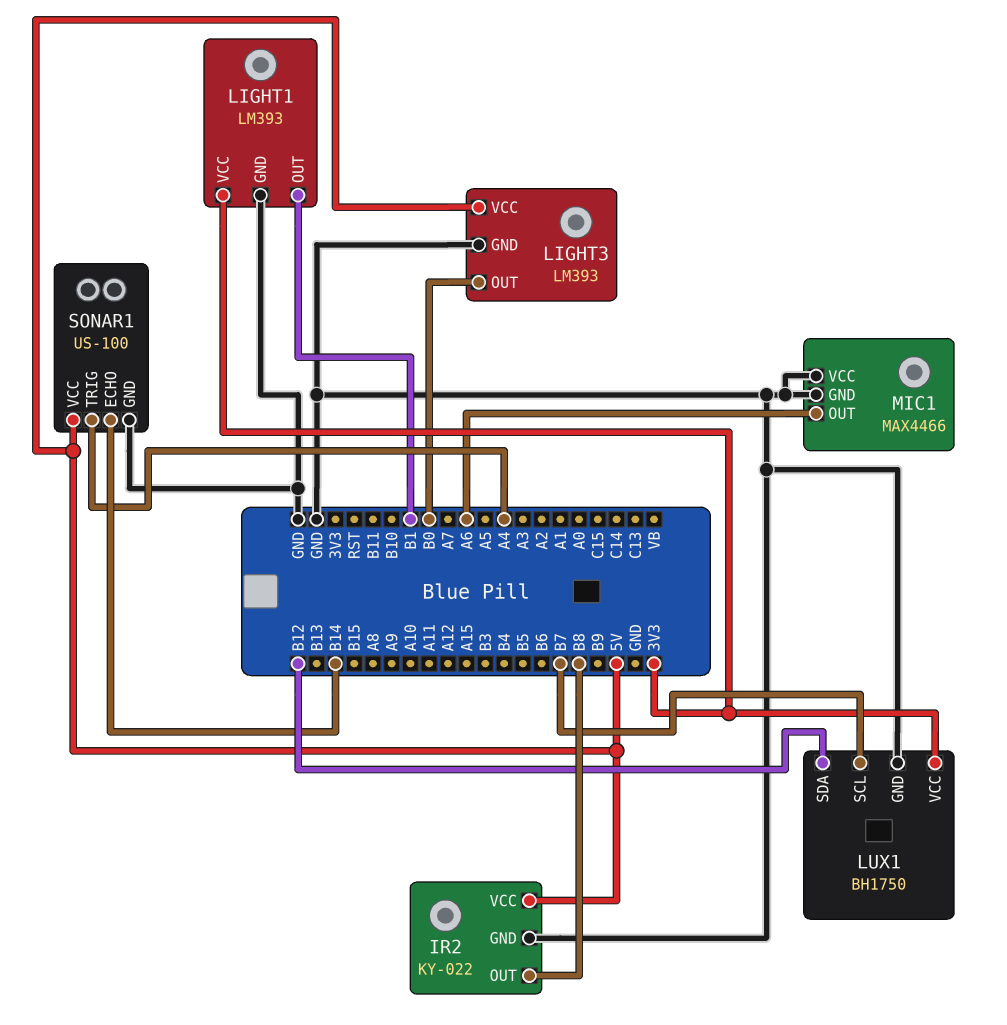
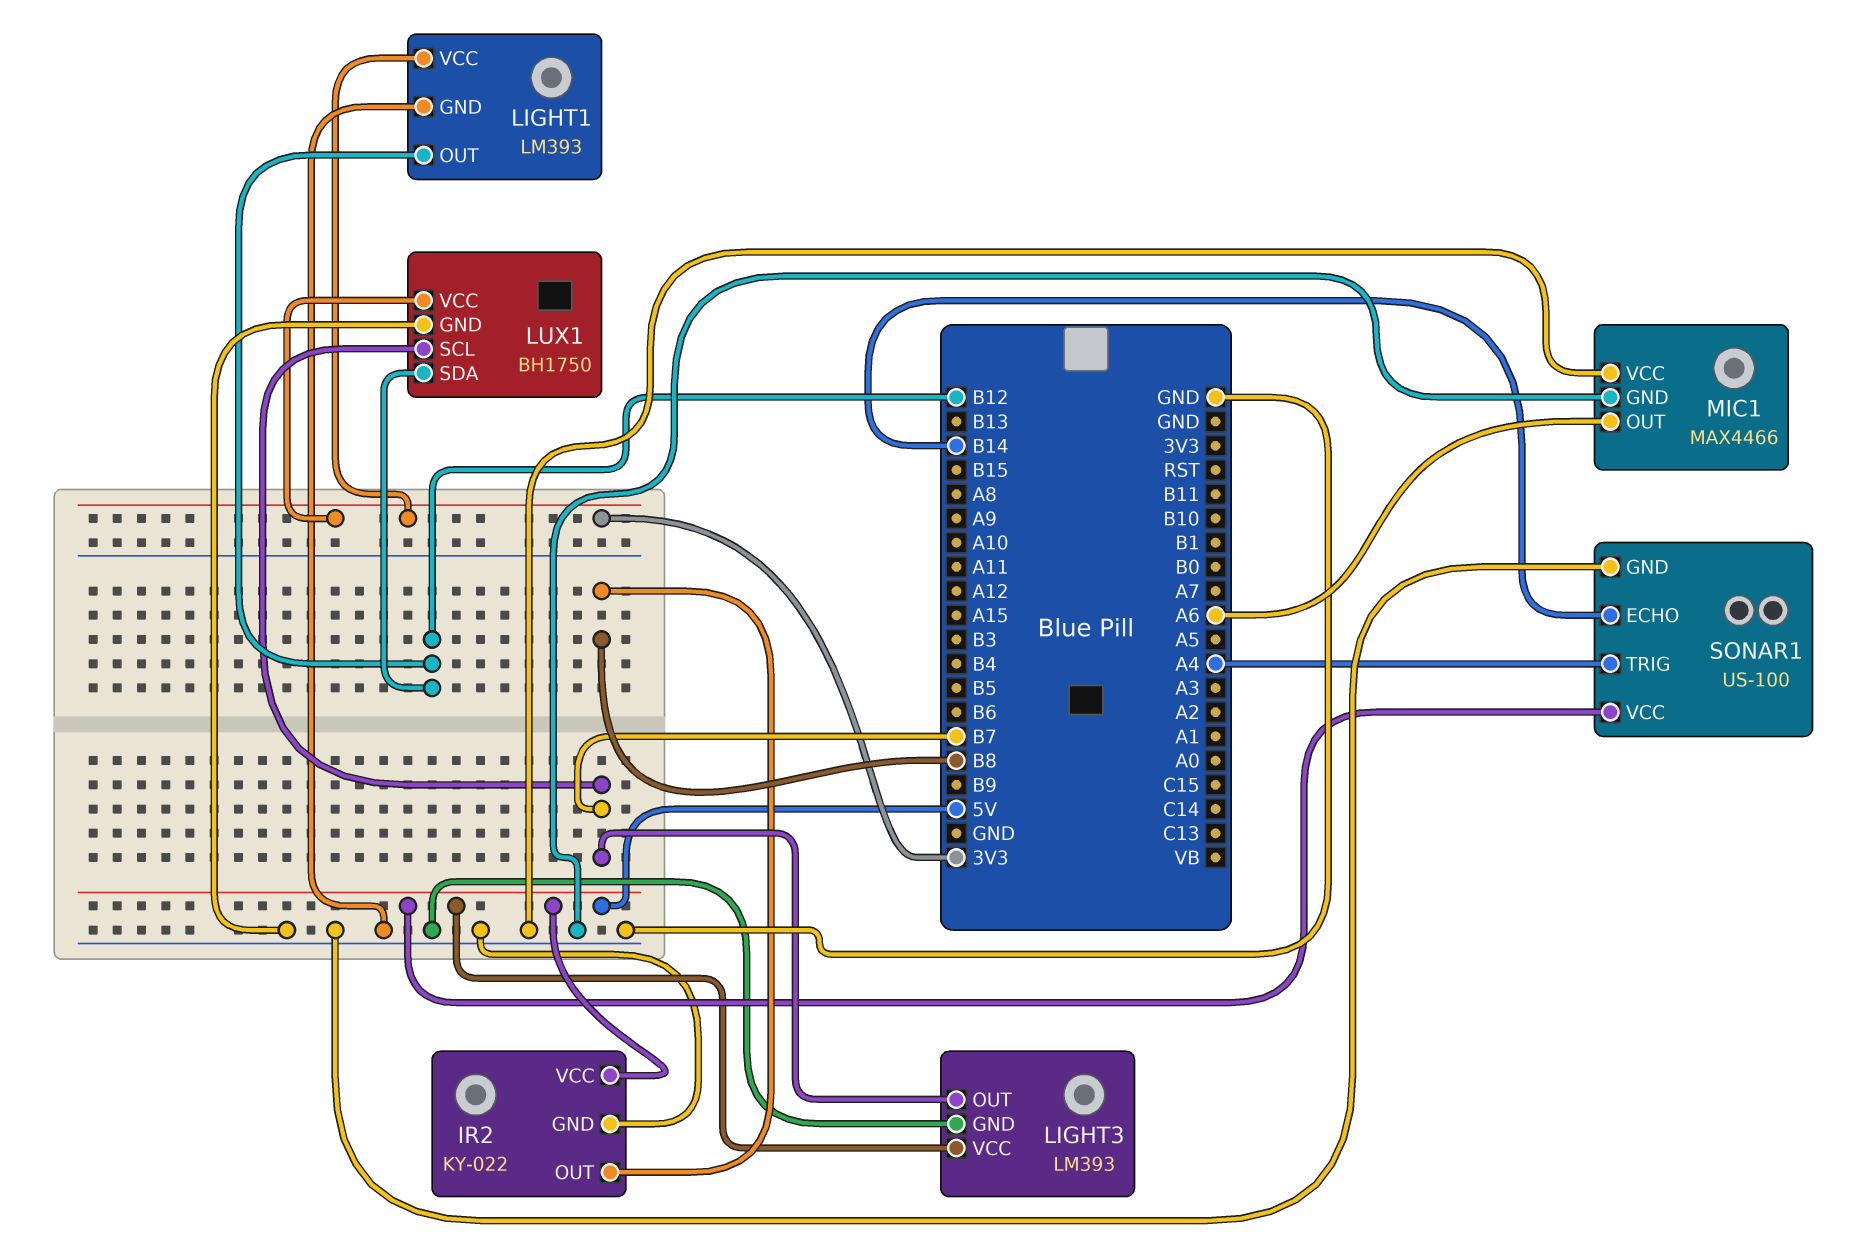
LIGHT1 pin OUT: B1 -> B12
LIGHT3 pin OUT: B0 -> B7

